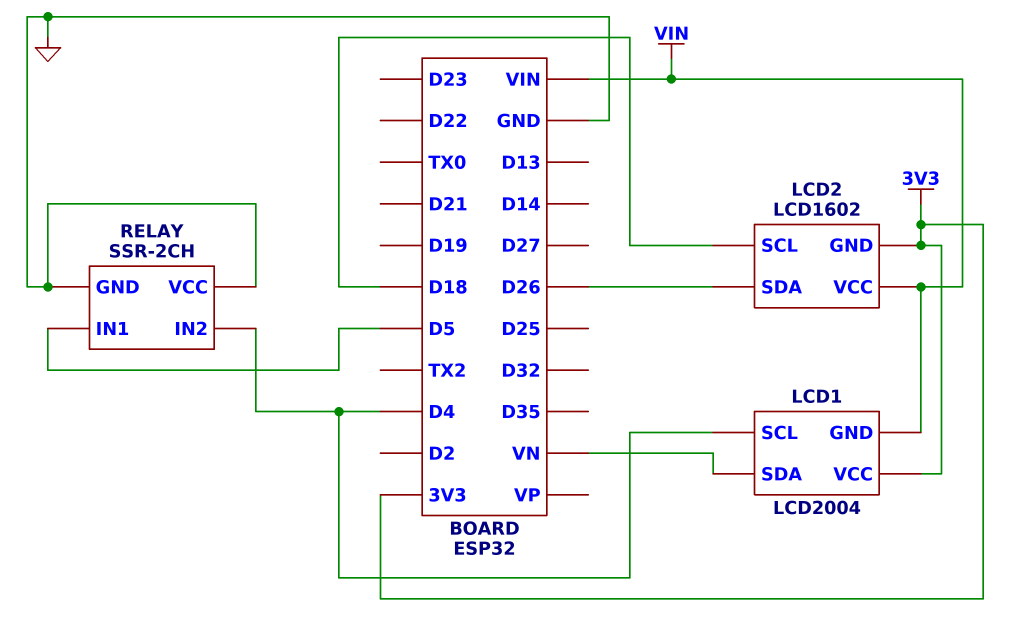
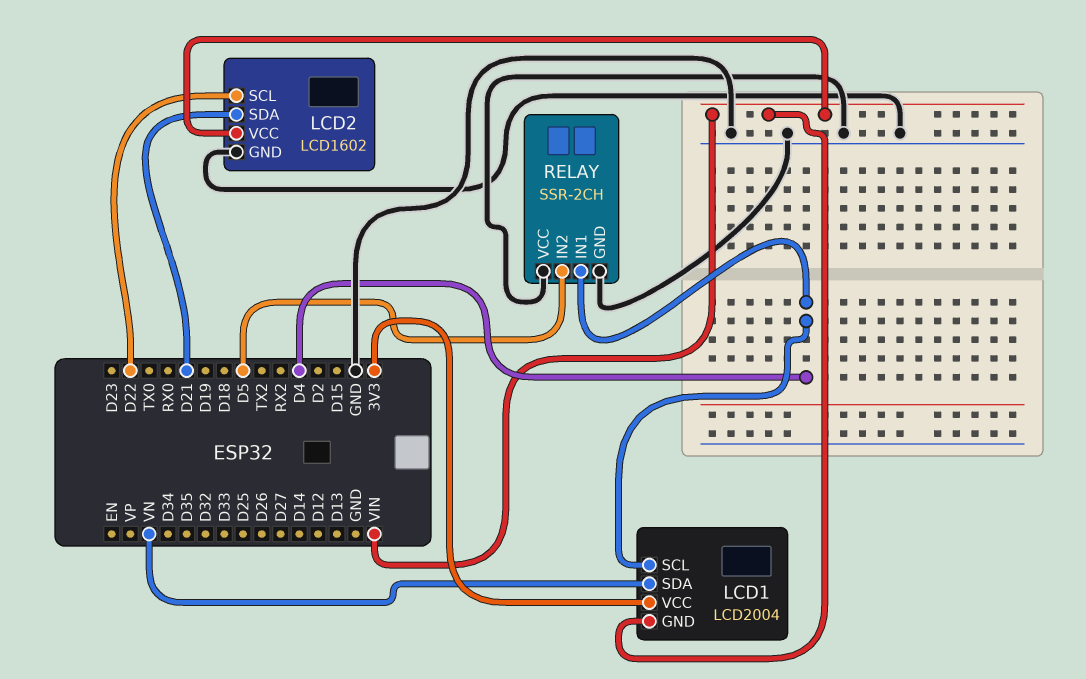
LCD2 pin GND: 3V3 -> GND
LCD2 pin SCL: D18 -> D22
LCD2 pin SDA: D26 -> D21
RELAY pin IN1: D5 -> D4
RELAY pin IN2: D4 -> D5

